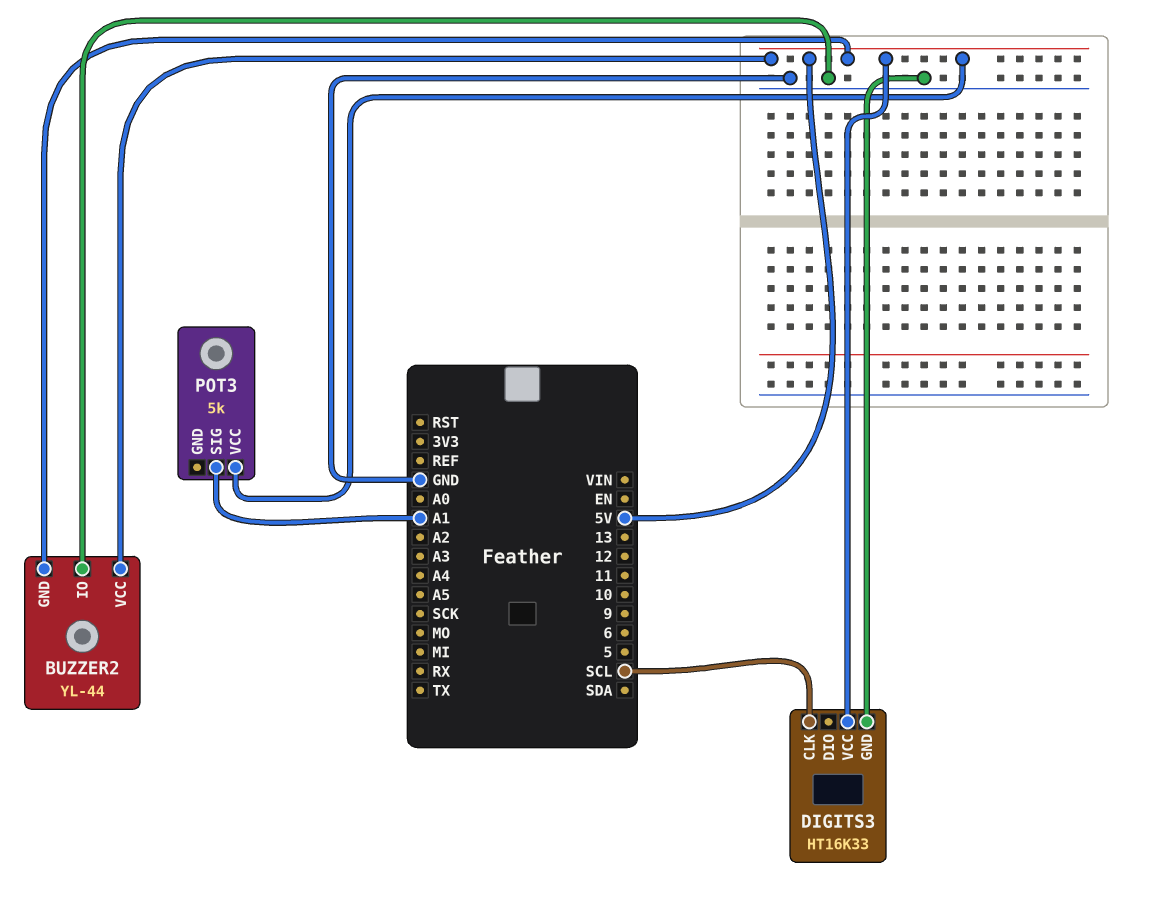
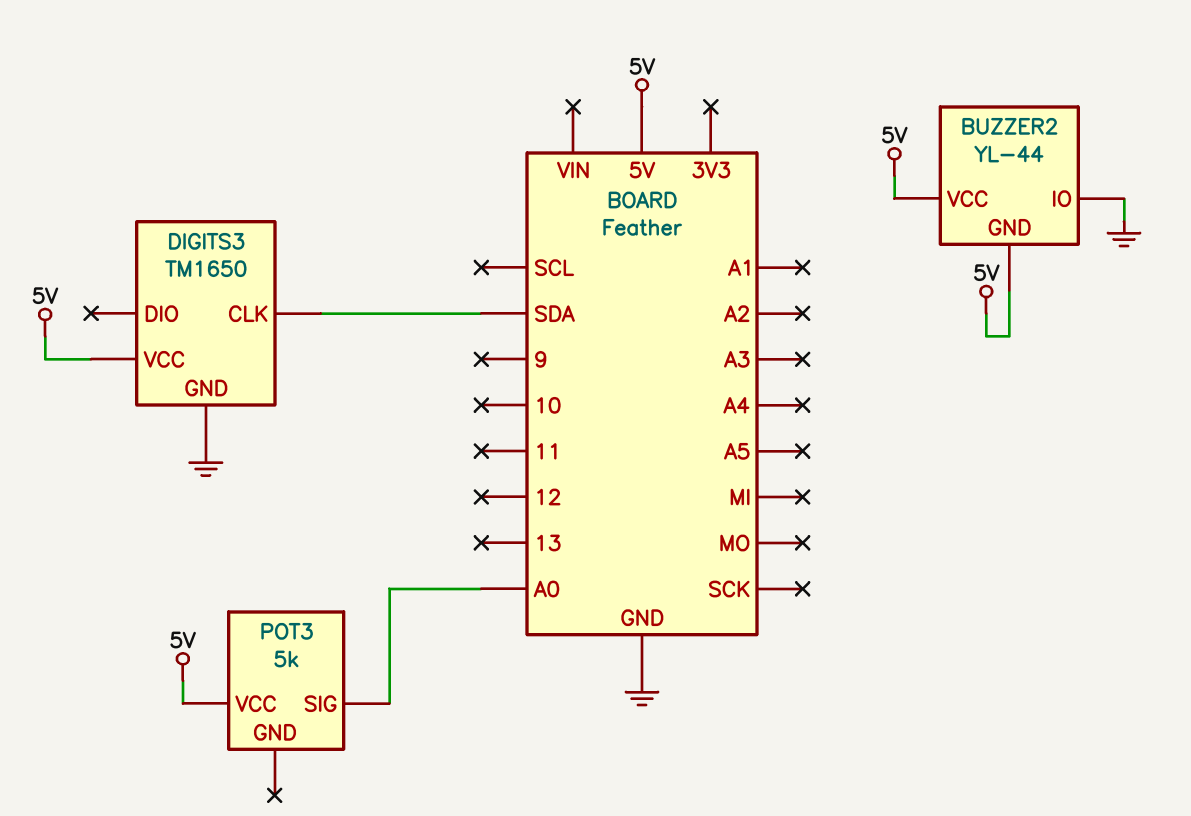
DIGITS3: HT16K33 -> TM1650
DIGITS3 pin CLK: SCL -> SDA
POT3 pin SIG: A1 -> A0

